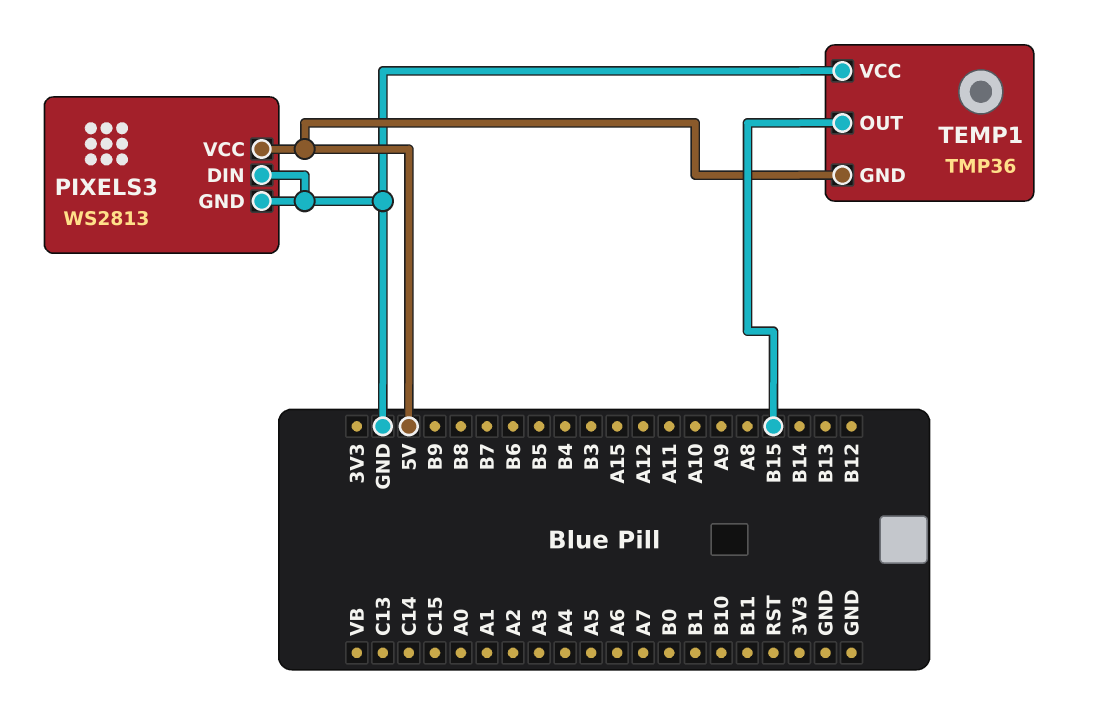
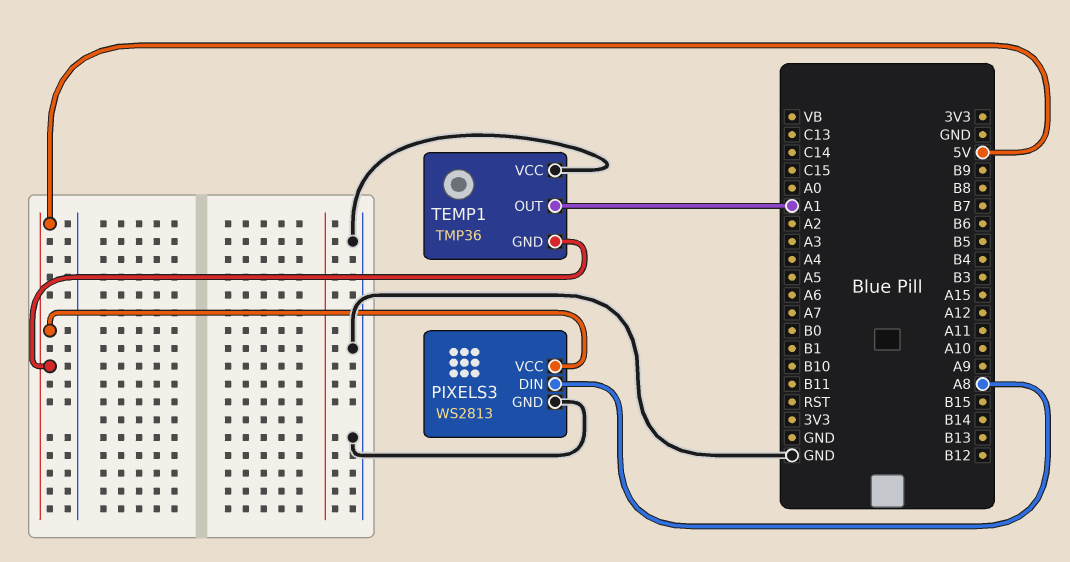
PIXELS3 pin DIN: GND -> A8
TEMP1 pin OUT: B15 -> A1

